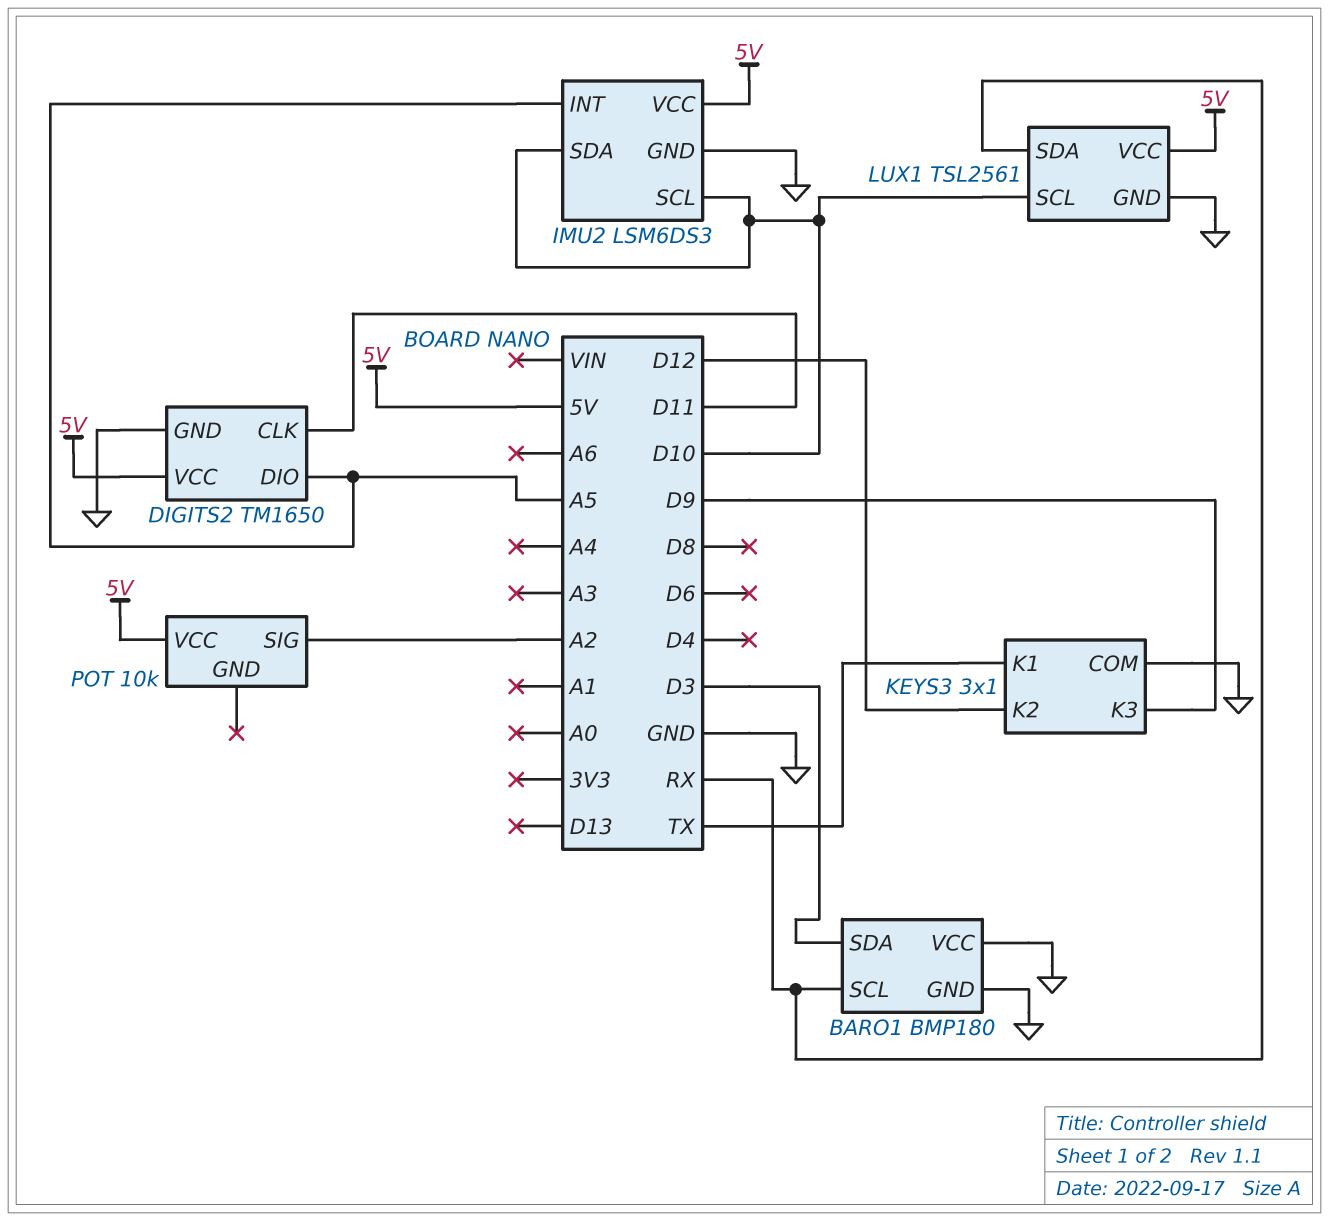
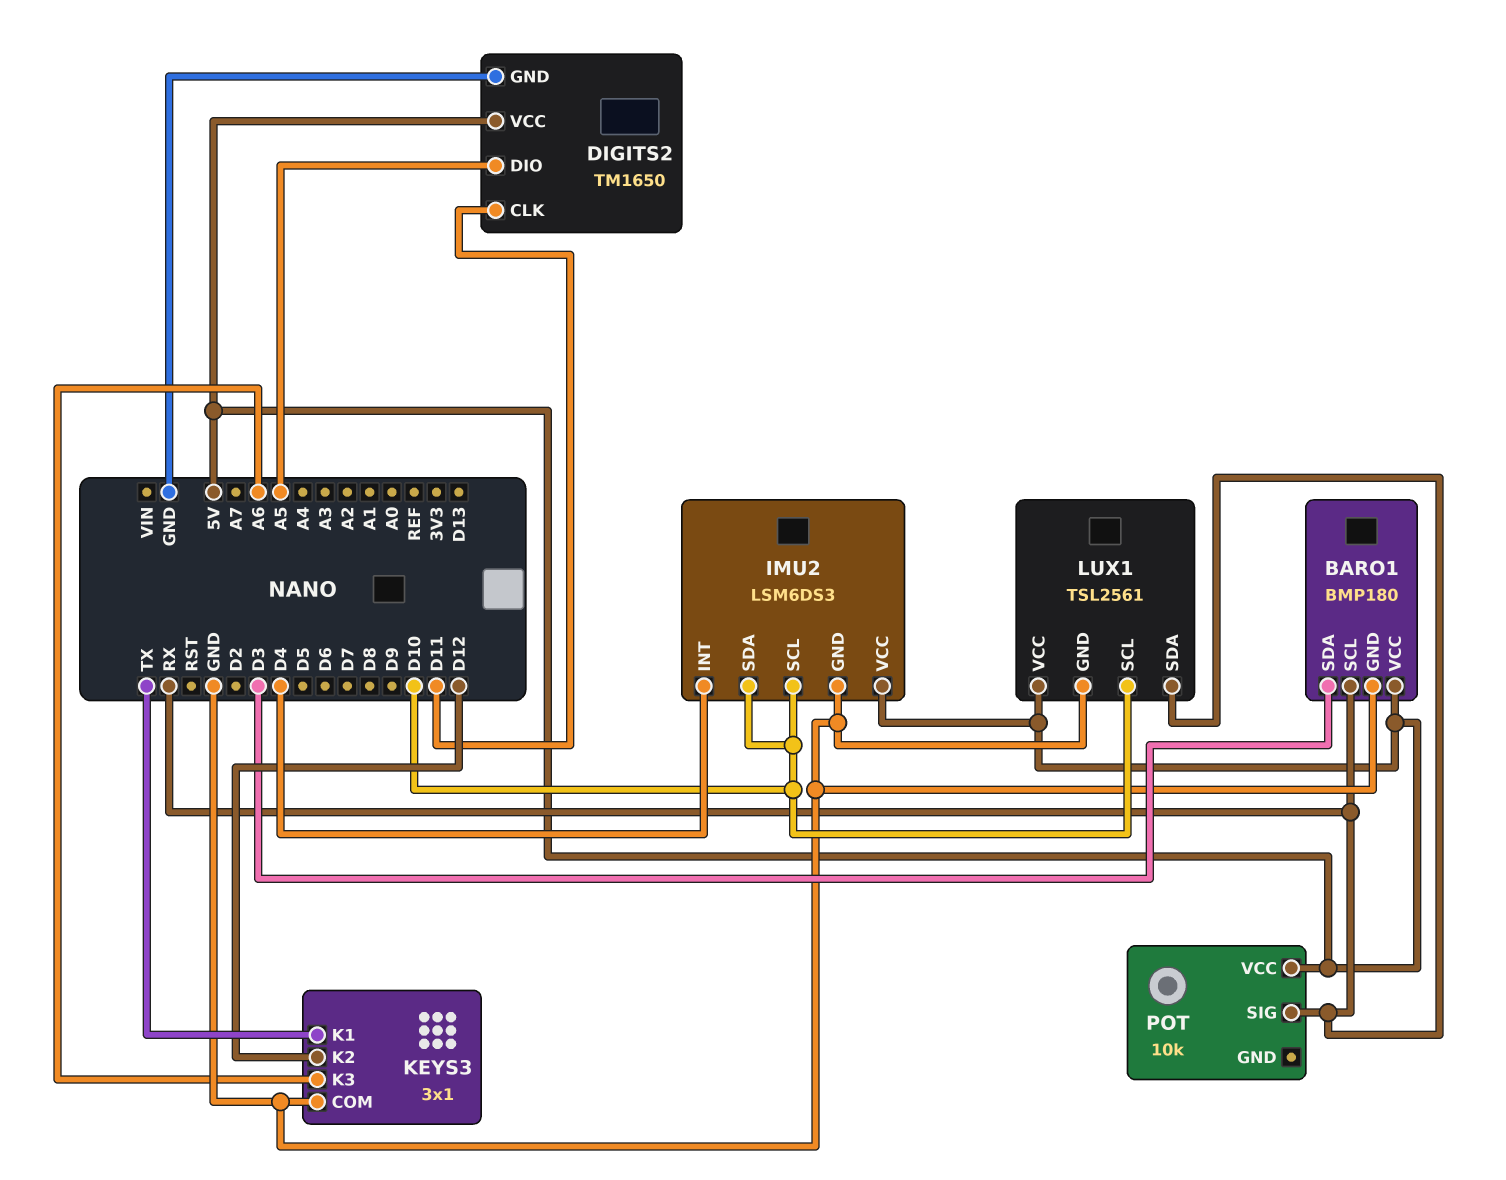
BARO1 pin VCC: GND -> 5V
IMU2 pin INT: A5 -> D4
KEYS3 pin K3: D9 -> A6
POT pin SIG: A2 -> RX

